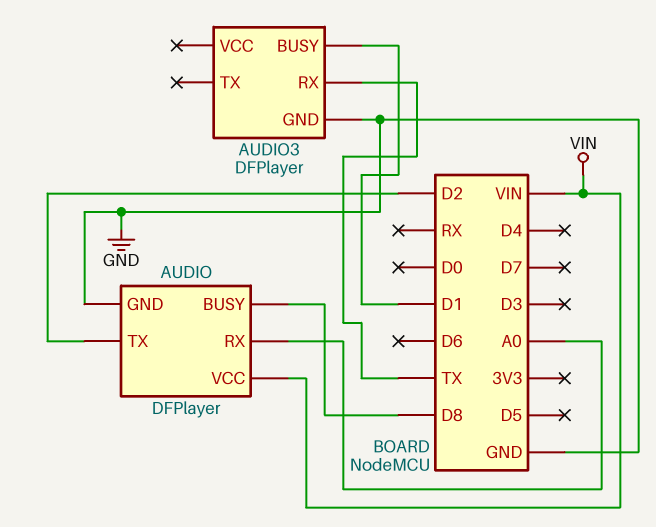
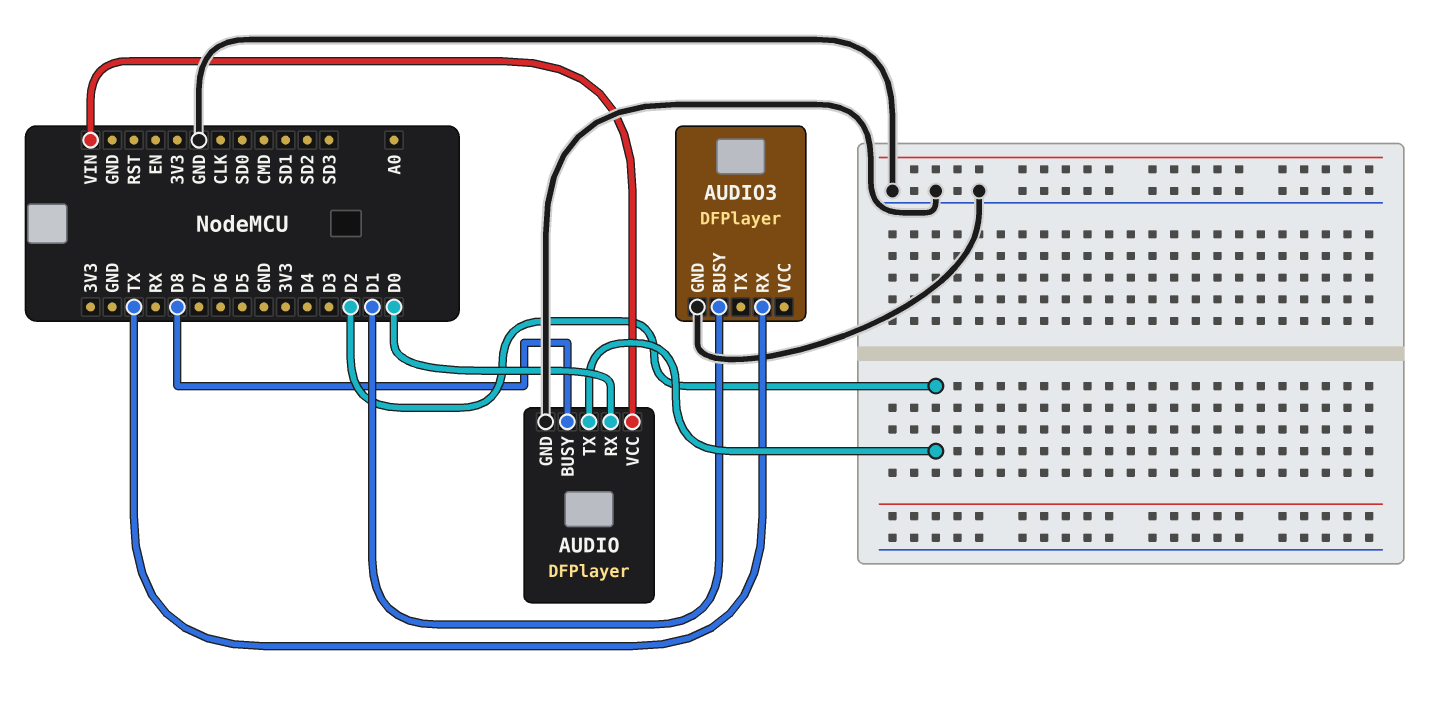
AUDIO pin RX: A0 -> D0

